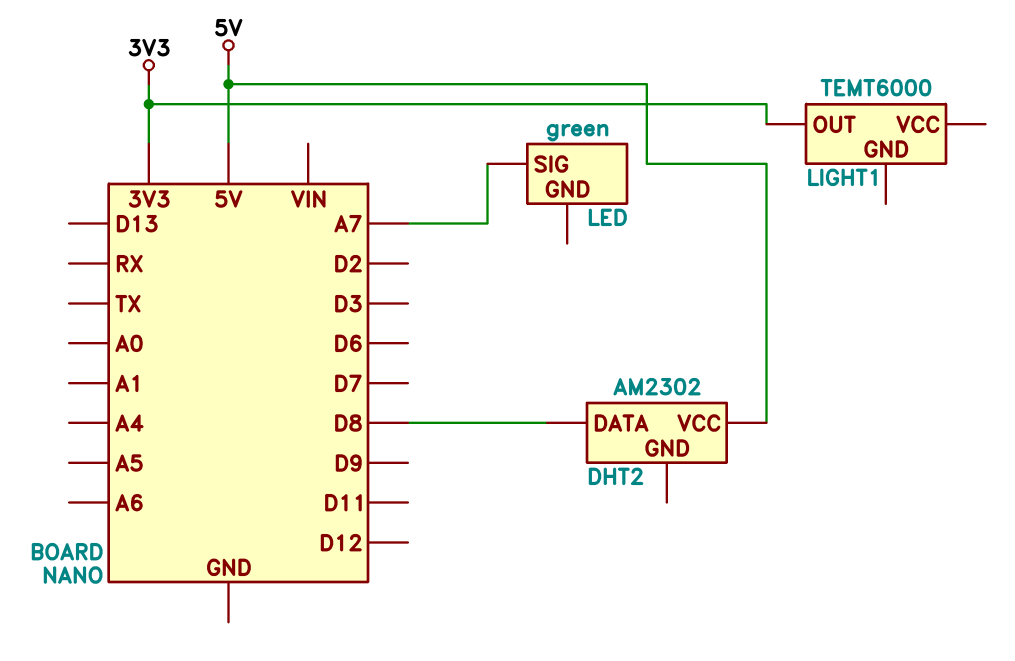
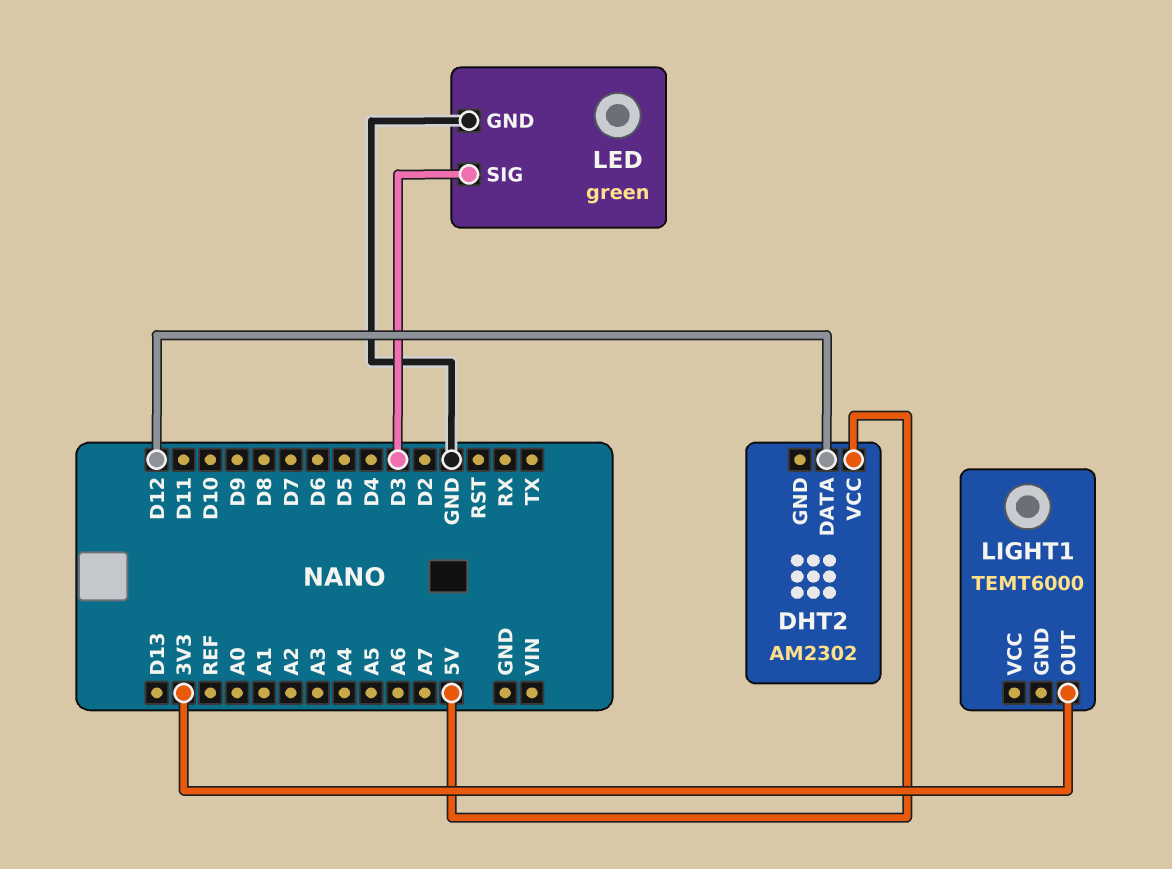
DHT2 pin DATA: D8 -> D12
LED pin GND: none -> GND
LED pin SIG: A7 -> D3

